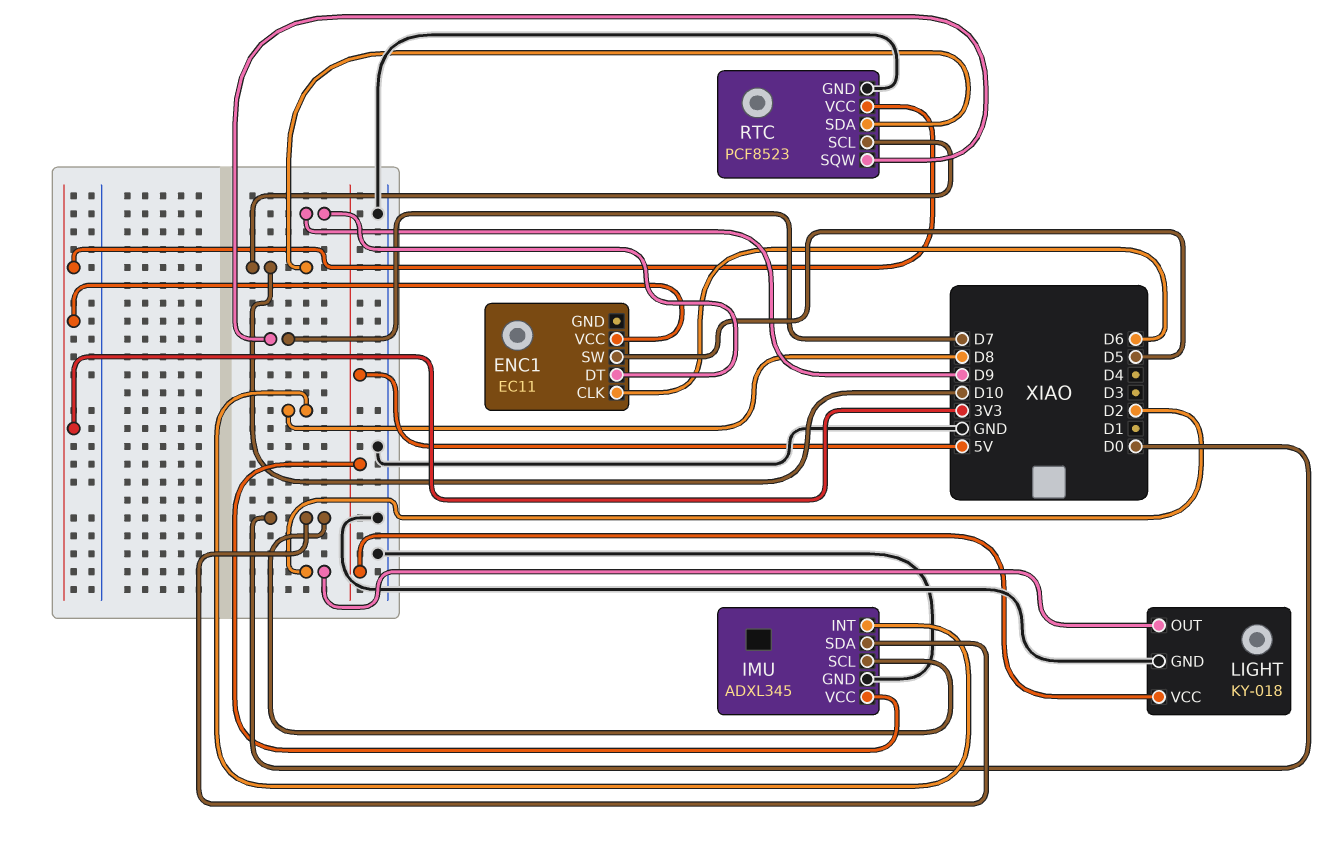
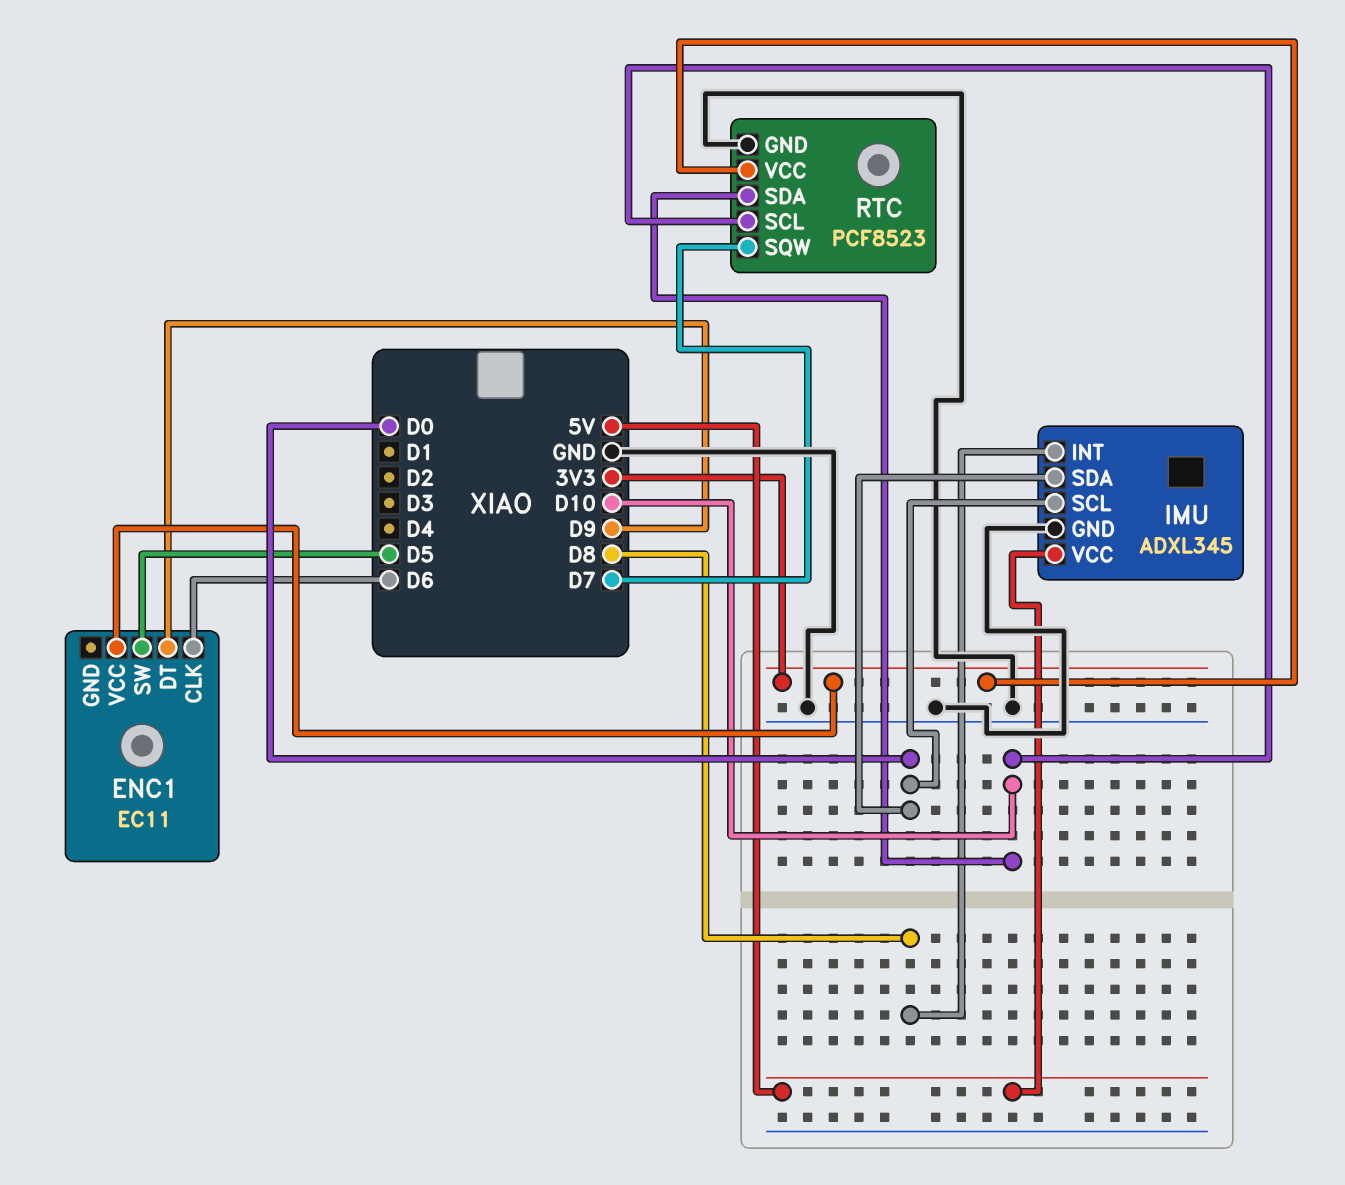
LIGHT: KY-018 -> none
LIGHT pin GND: GND -> none
LIGHT pin OUT: D2 -> none
LIGHT pin VCC: 5V -> none

